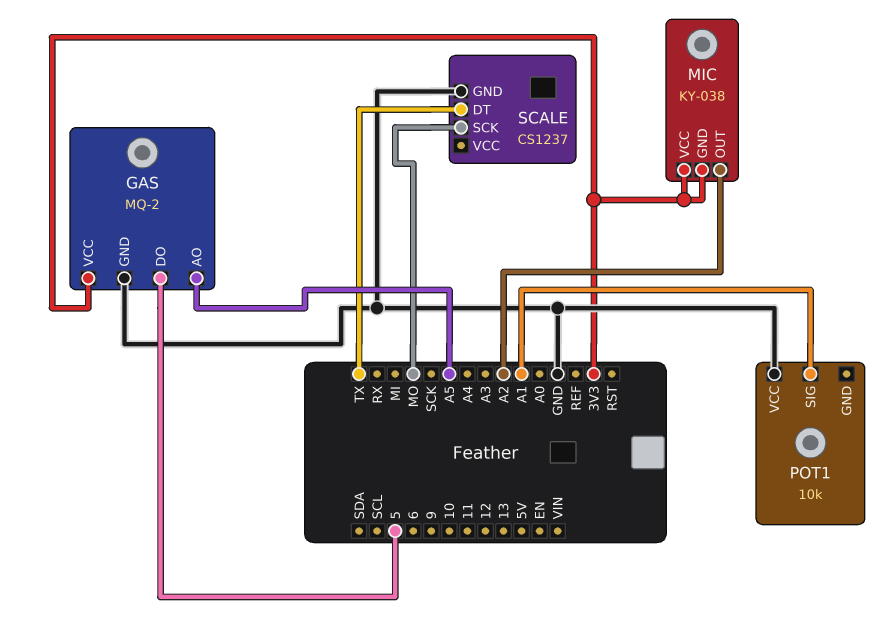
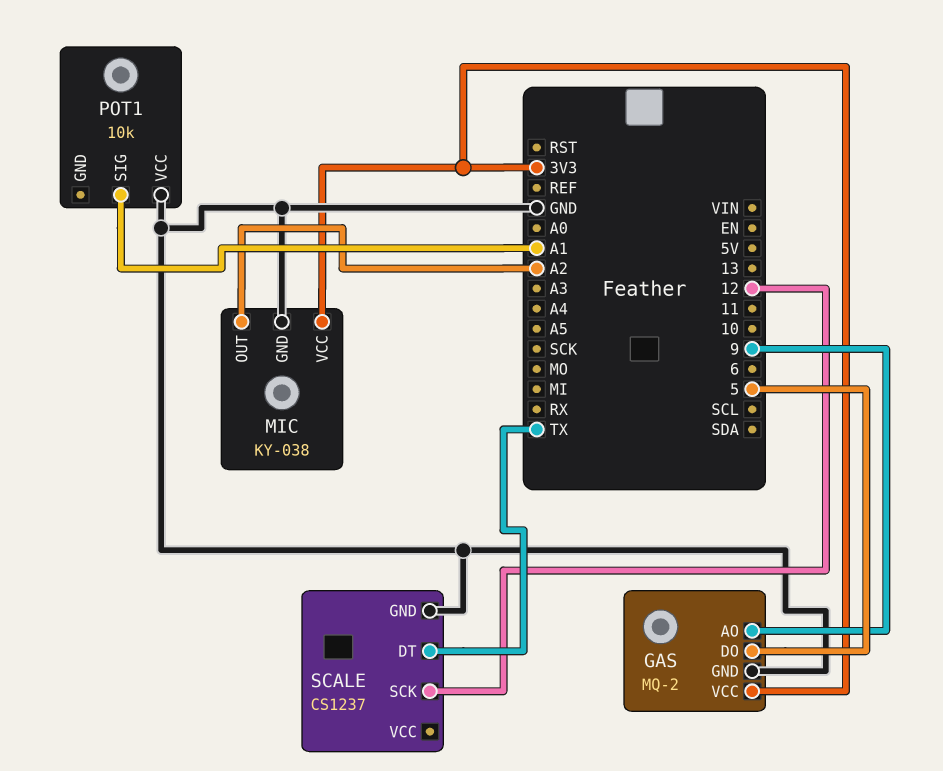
GAS pin AO: A5 -> 9
MIC pin GND: 3V3 -> GND
SCALE pin SCK: MO -> 12

